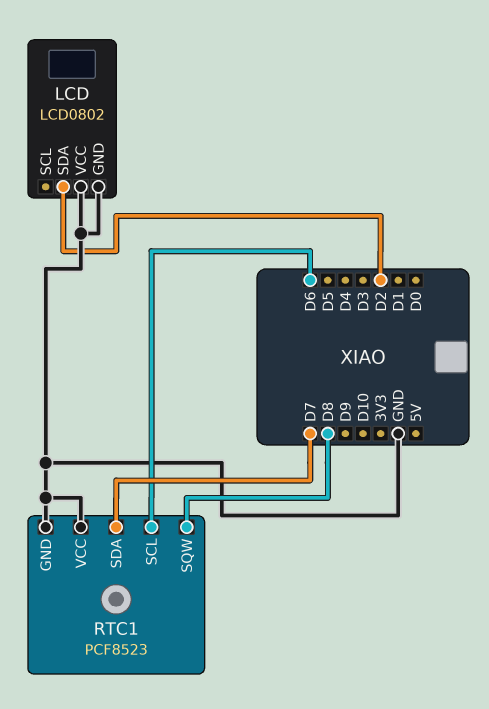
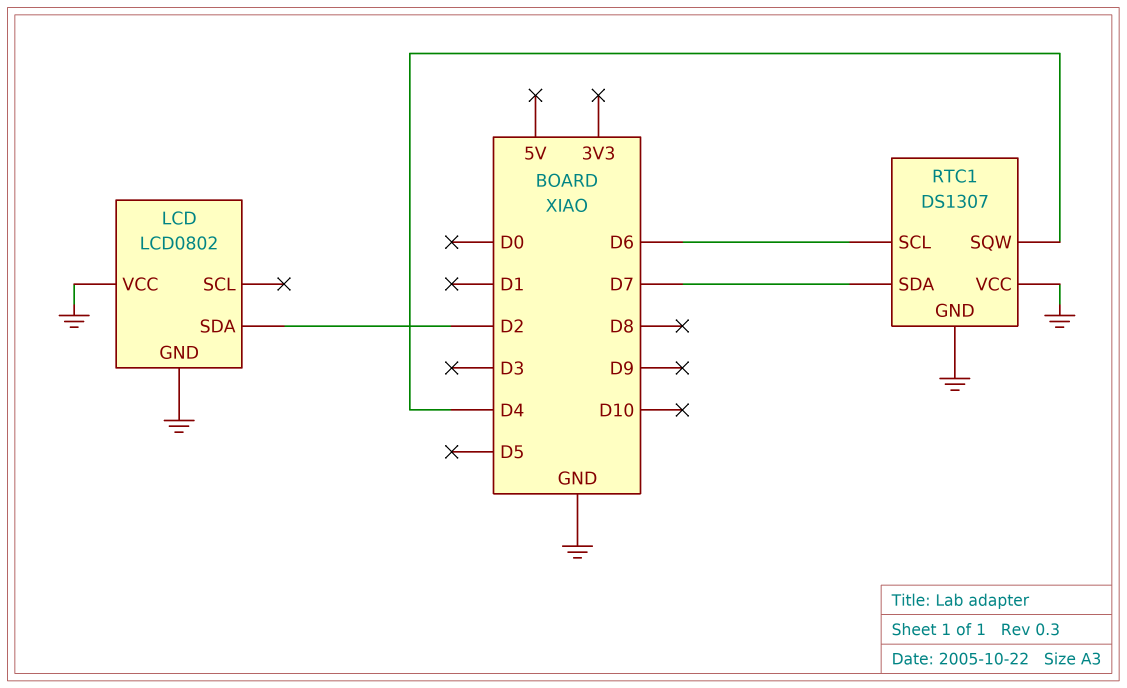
RTC1: PCF8523 -> DS1307
RTC1 pin SQW: D8 -> D4

